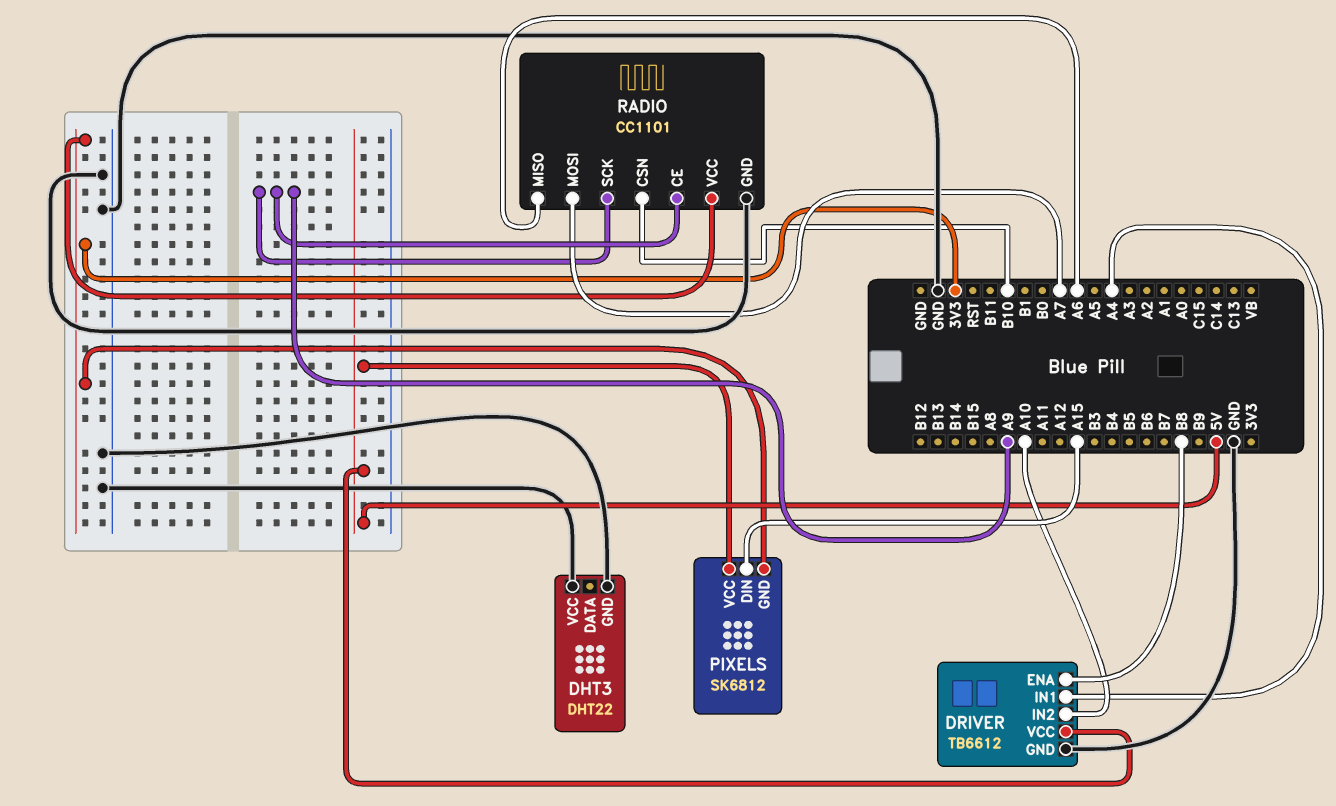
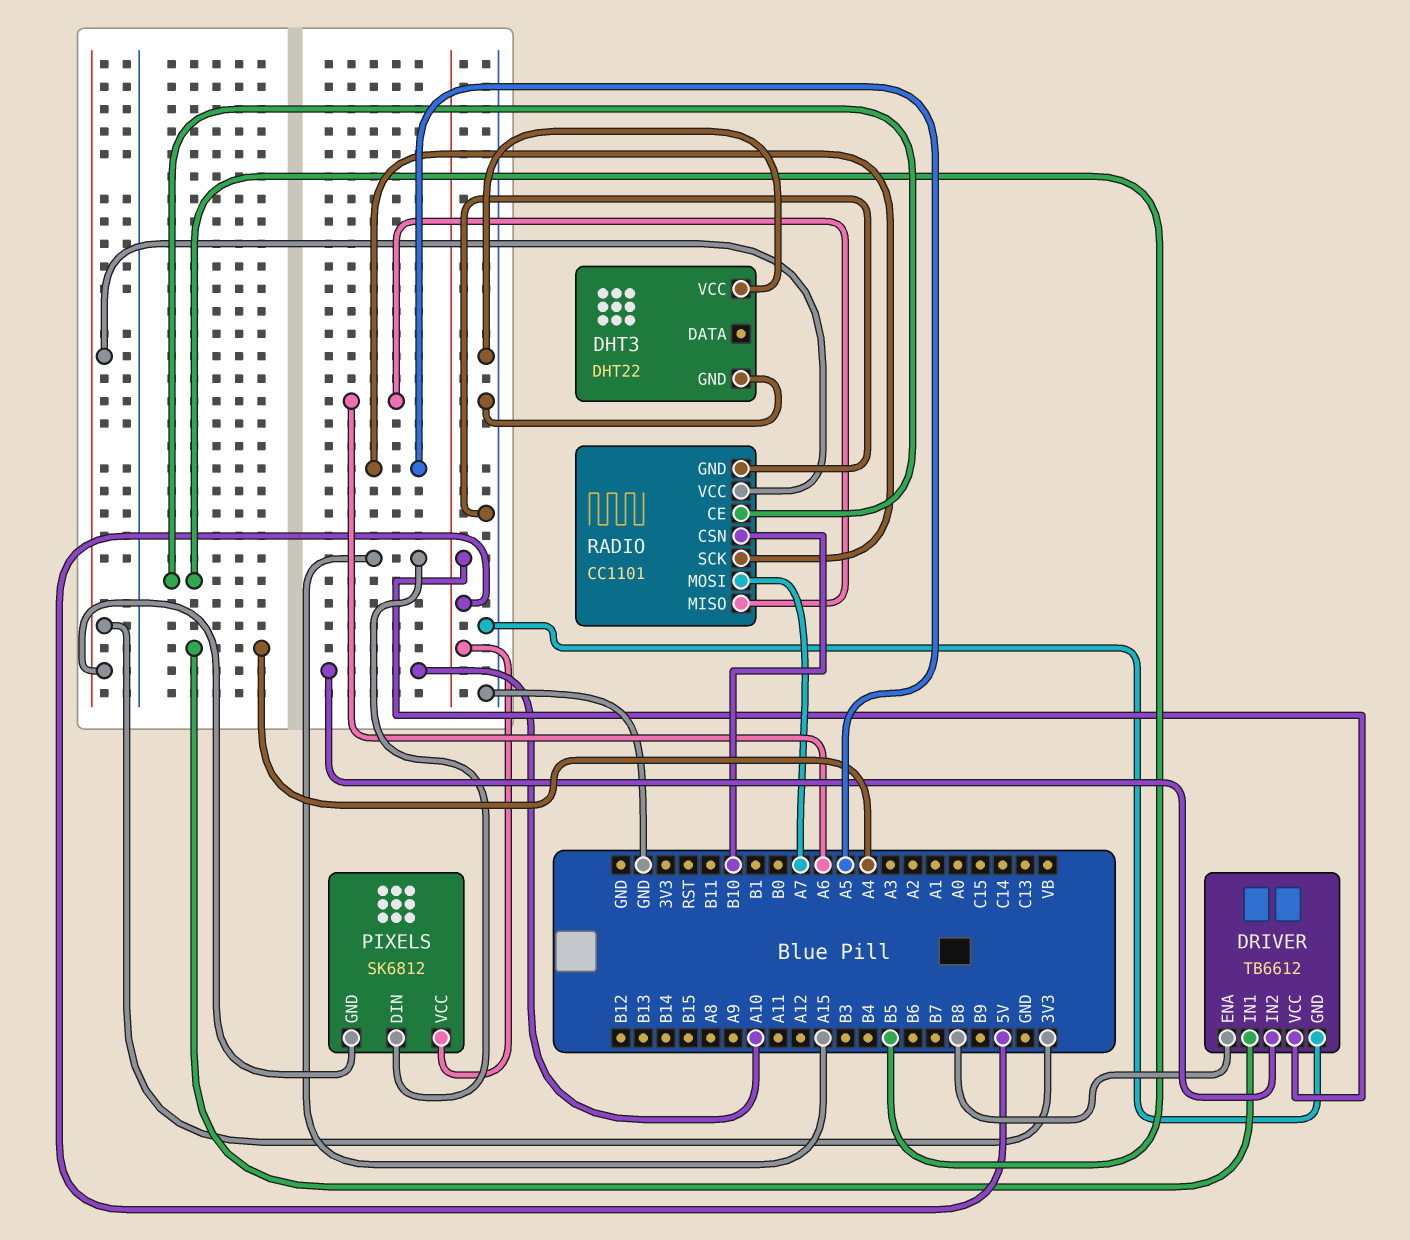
RADIO pin CE: A9 -> B5
RADIO pin SCK: A9 -> A5

